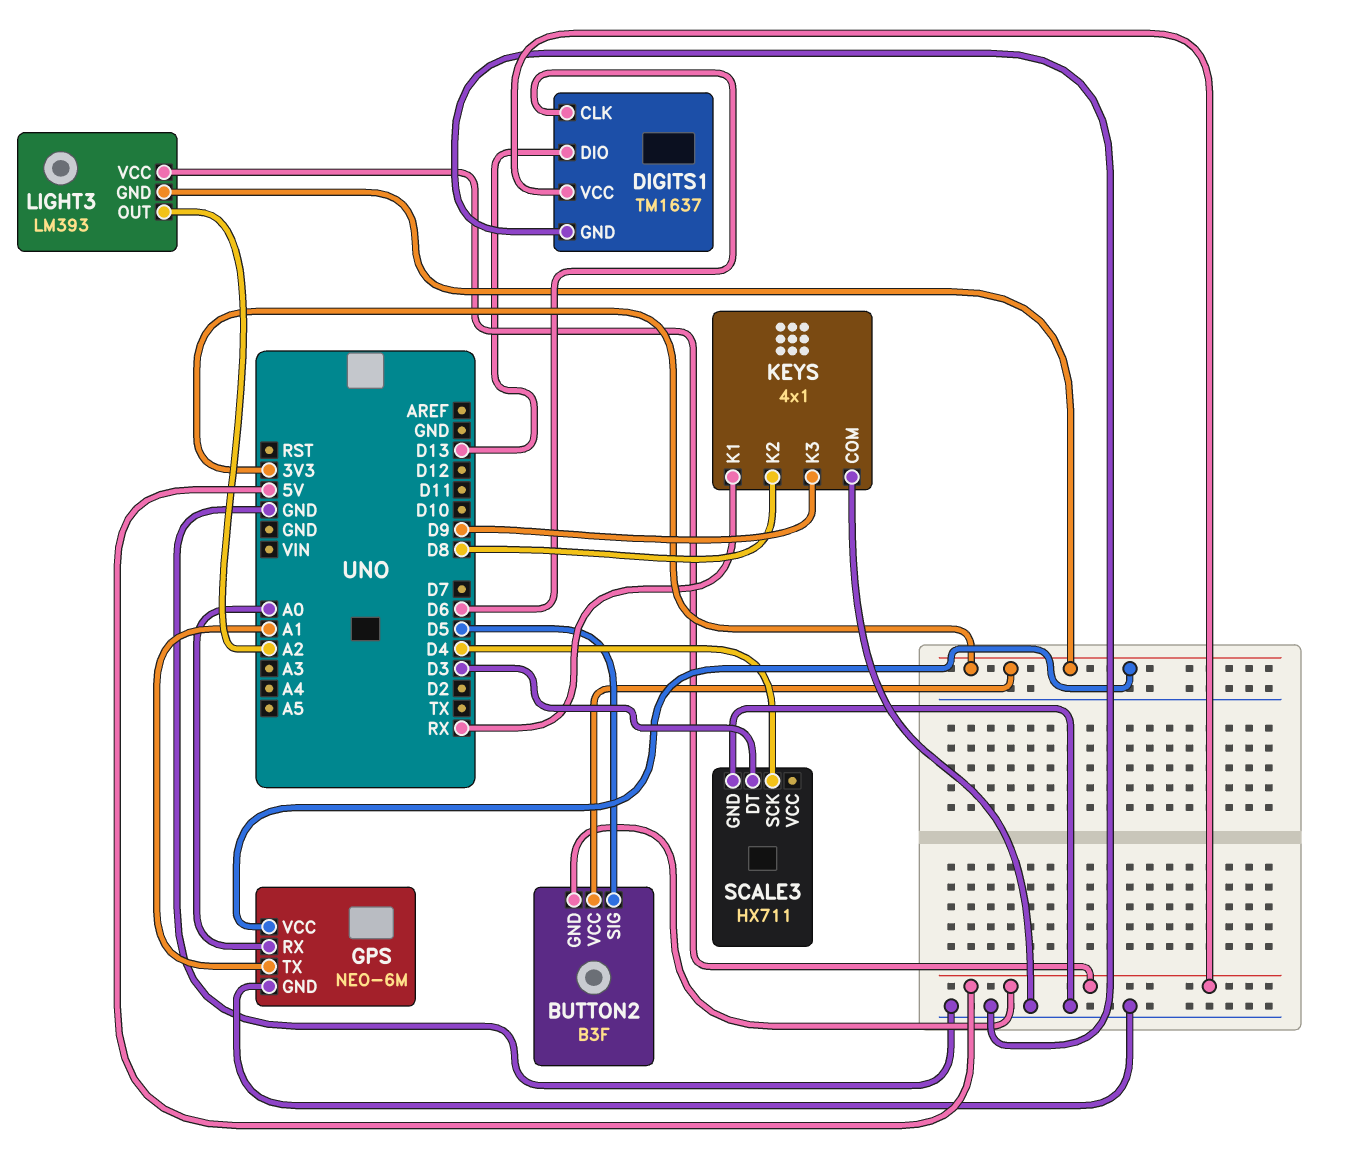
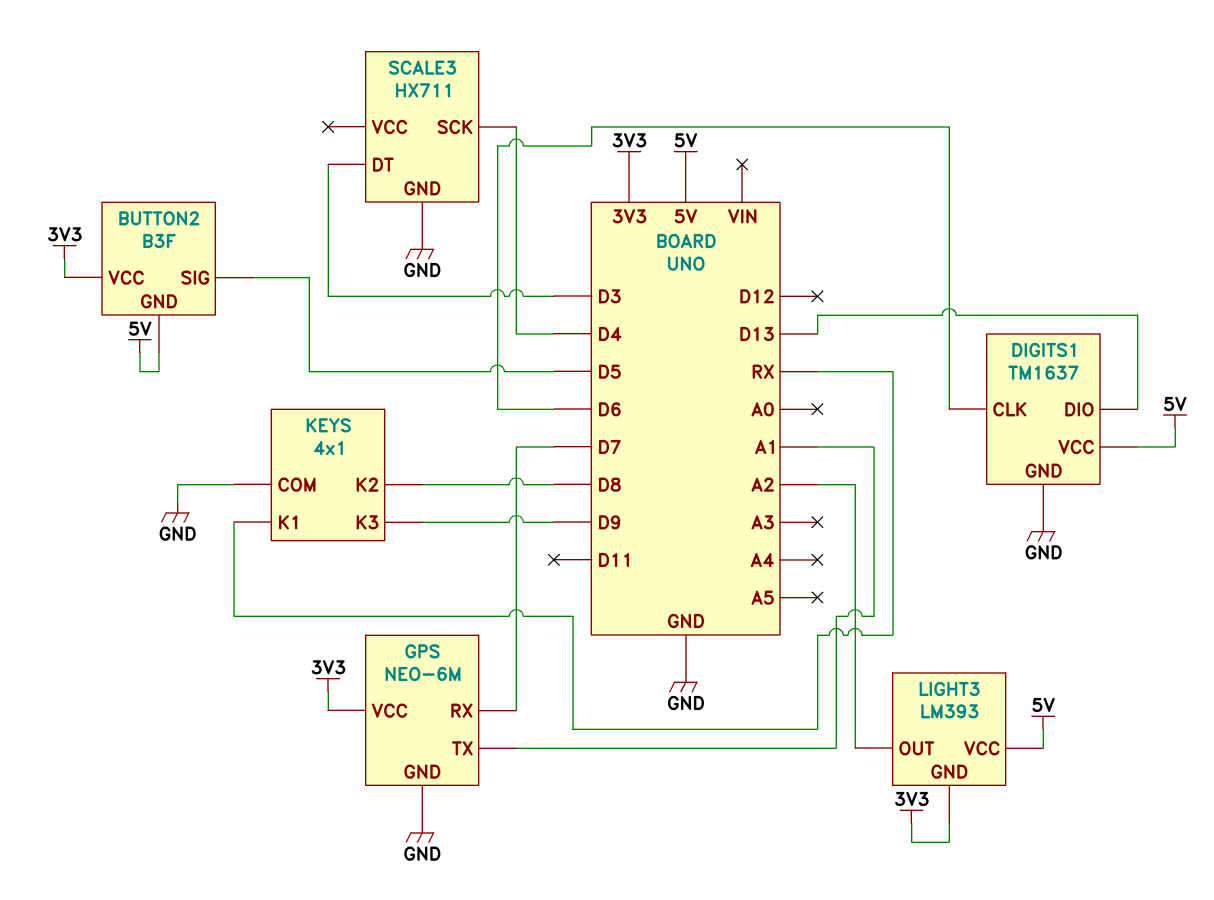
GPS pin RX: A0 -> D7

